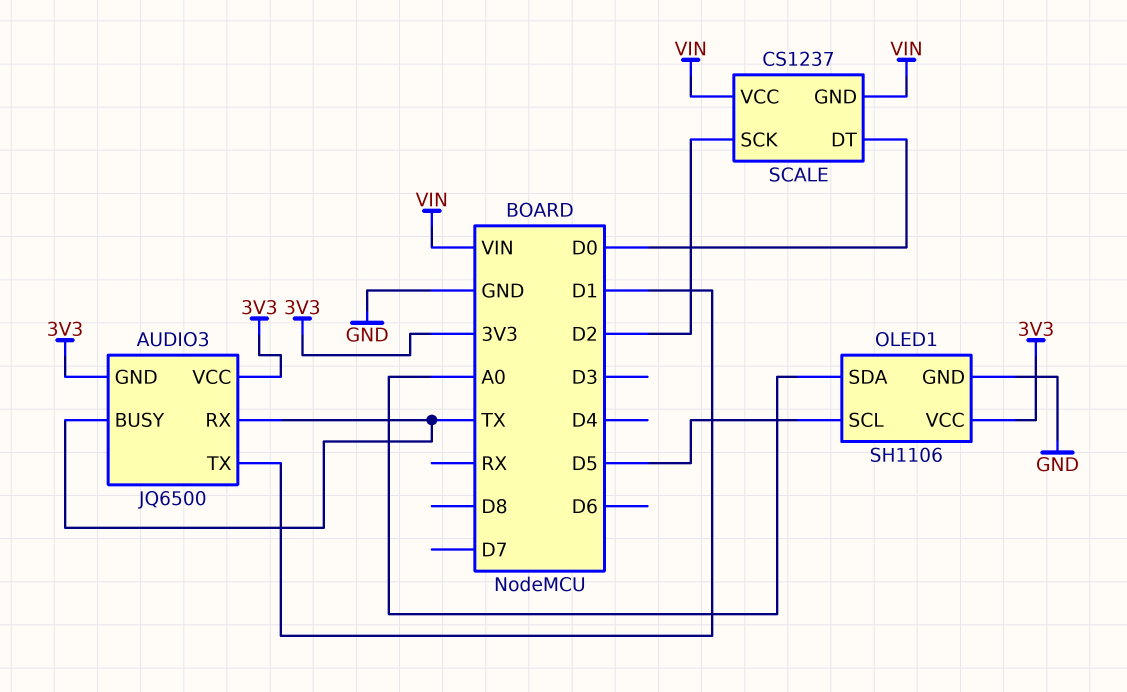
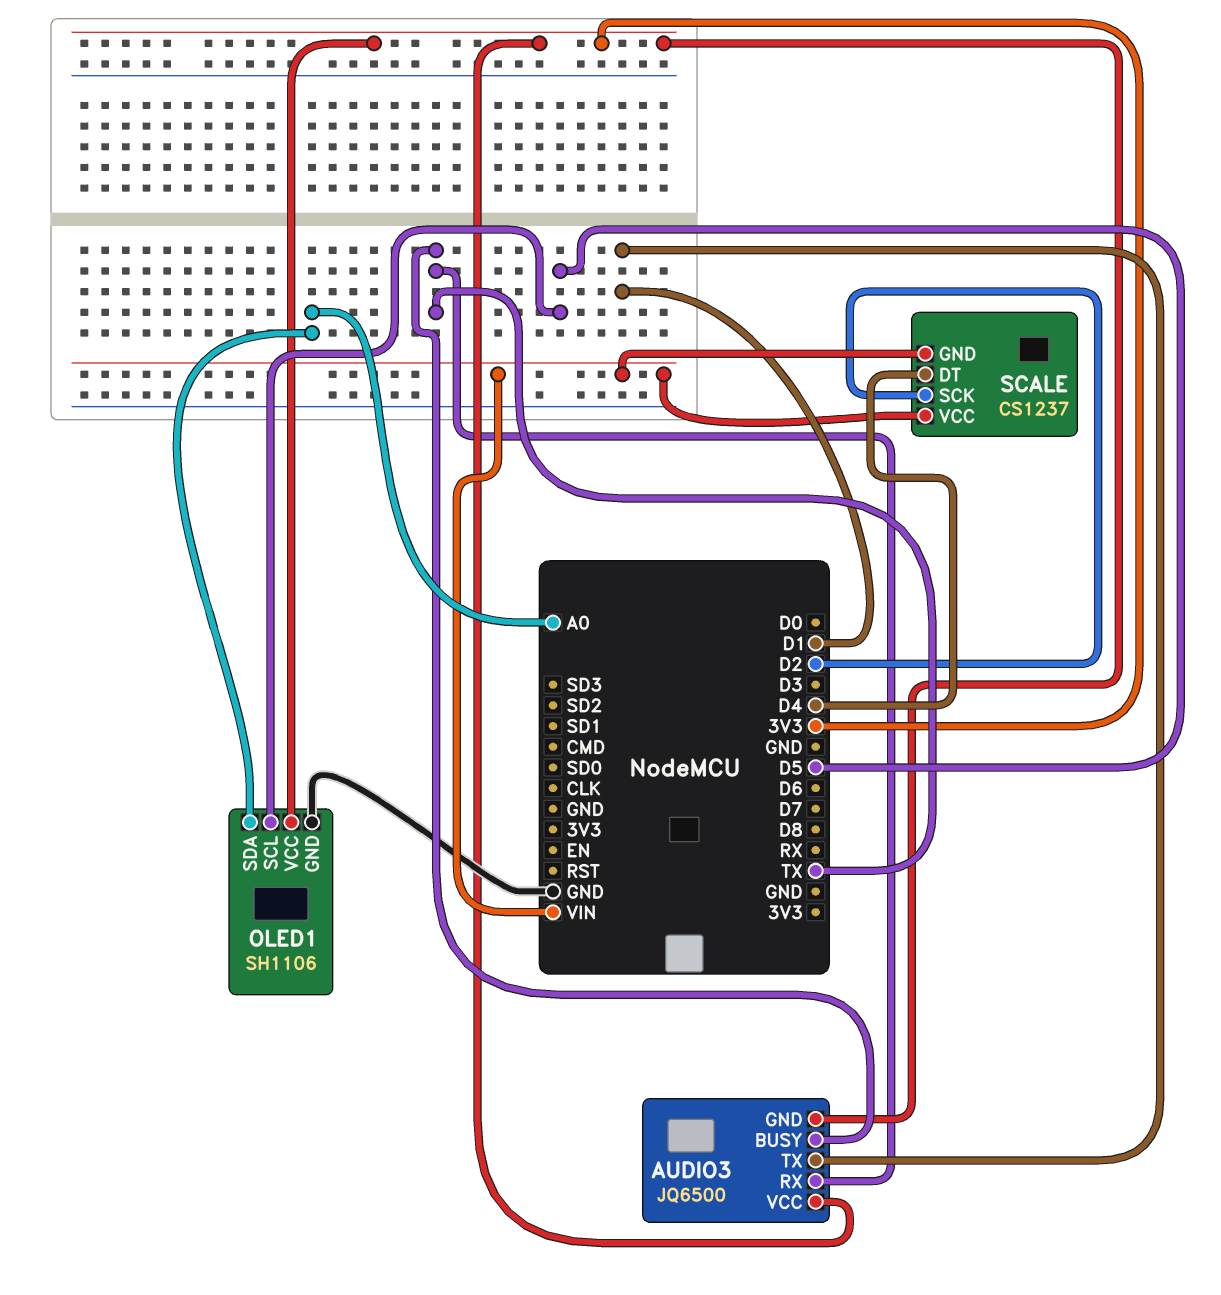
SCALE pin DT: D0 -> D4

